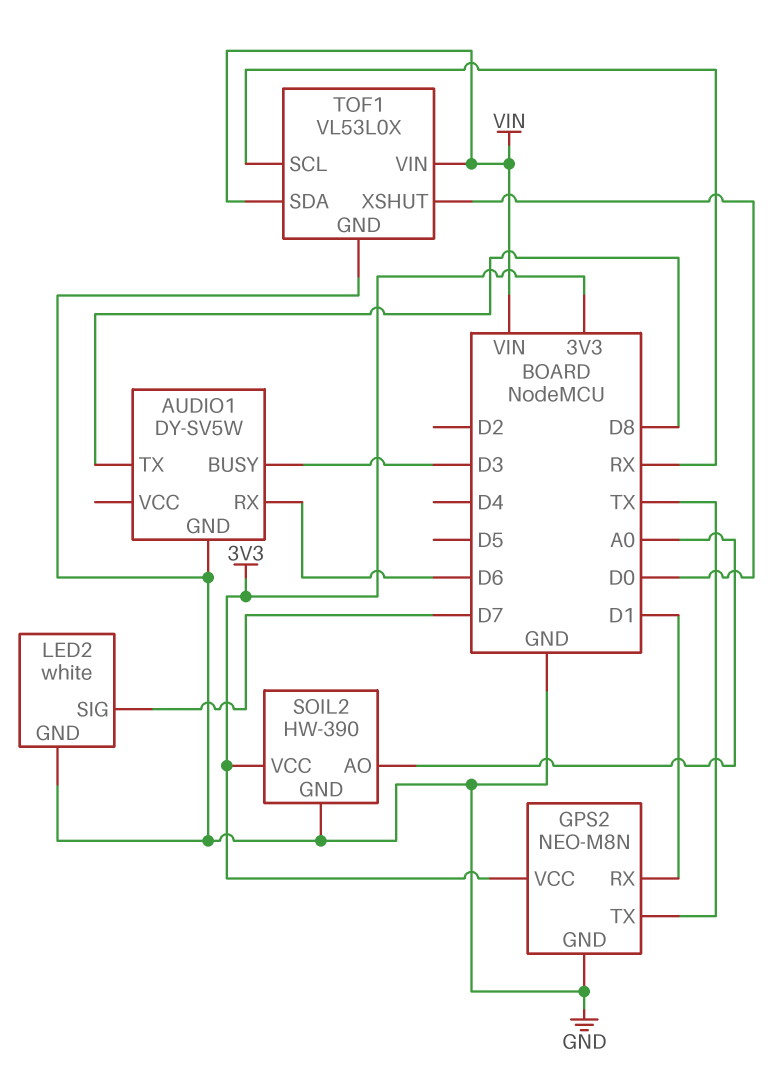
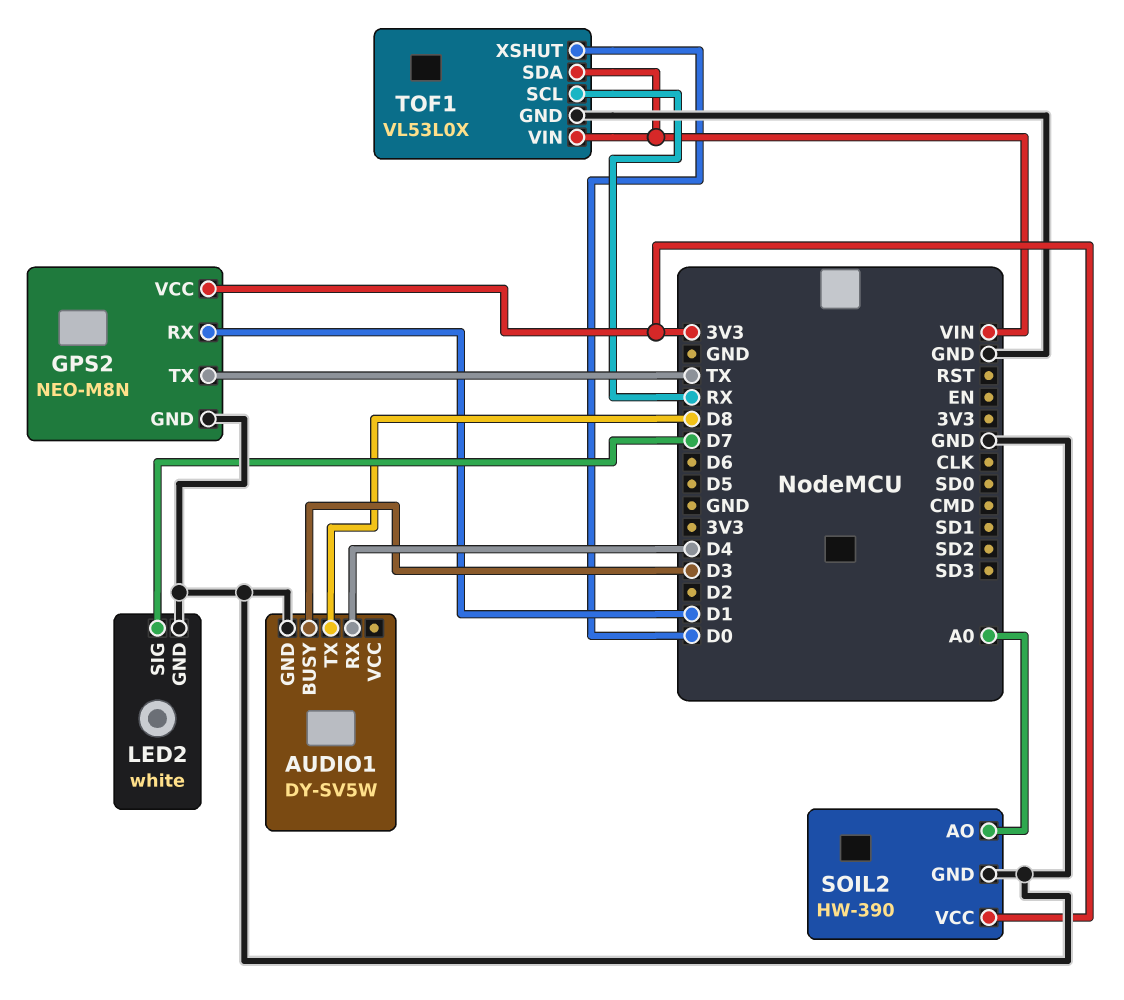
AUDIO1 pin RX: D6 -> D4

